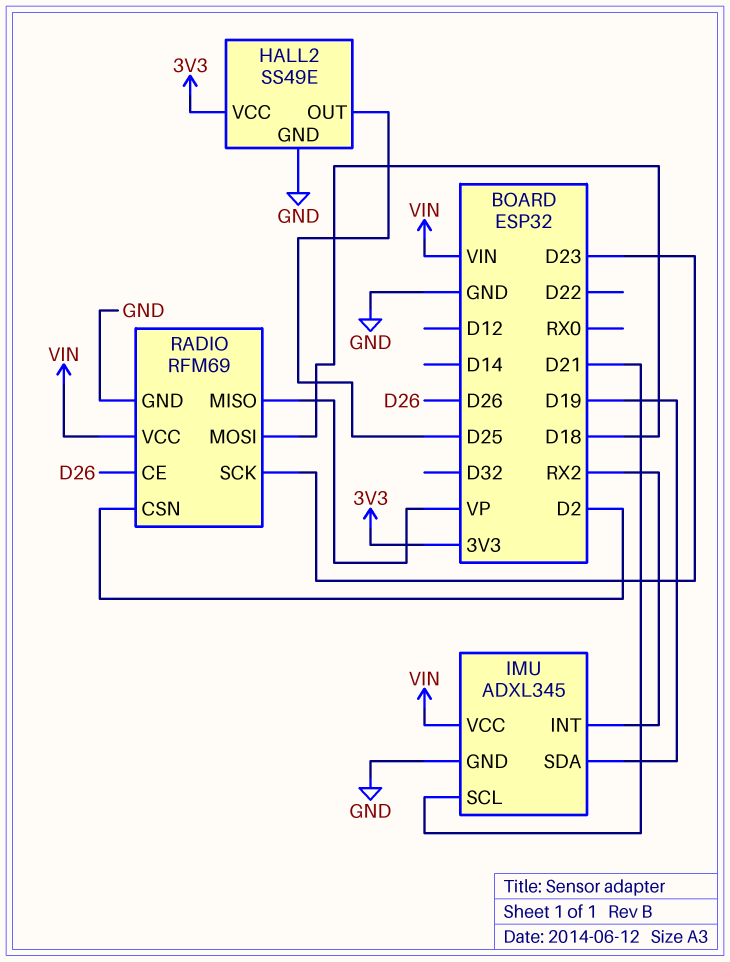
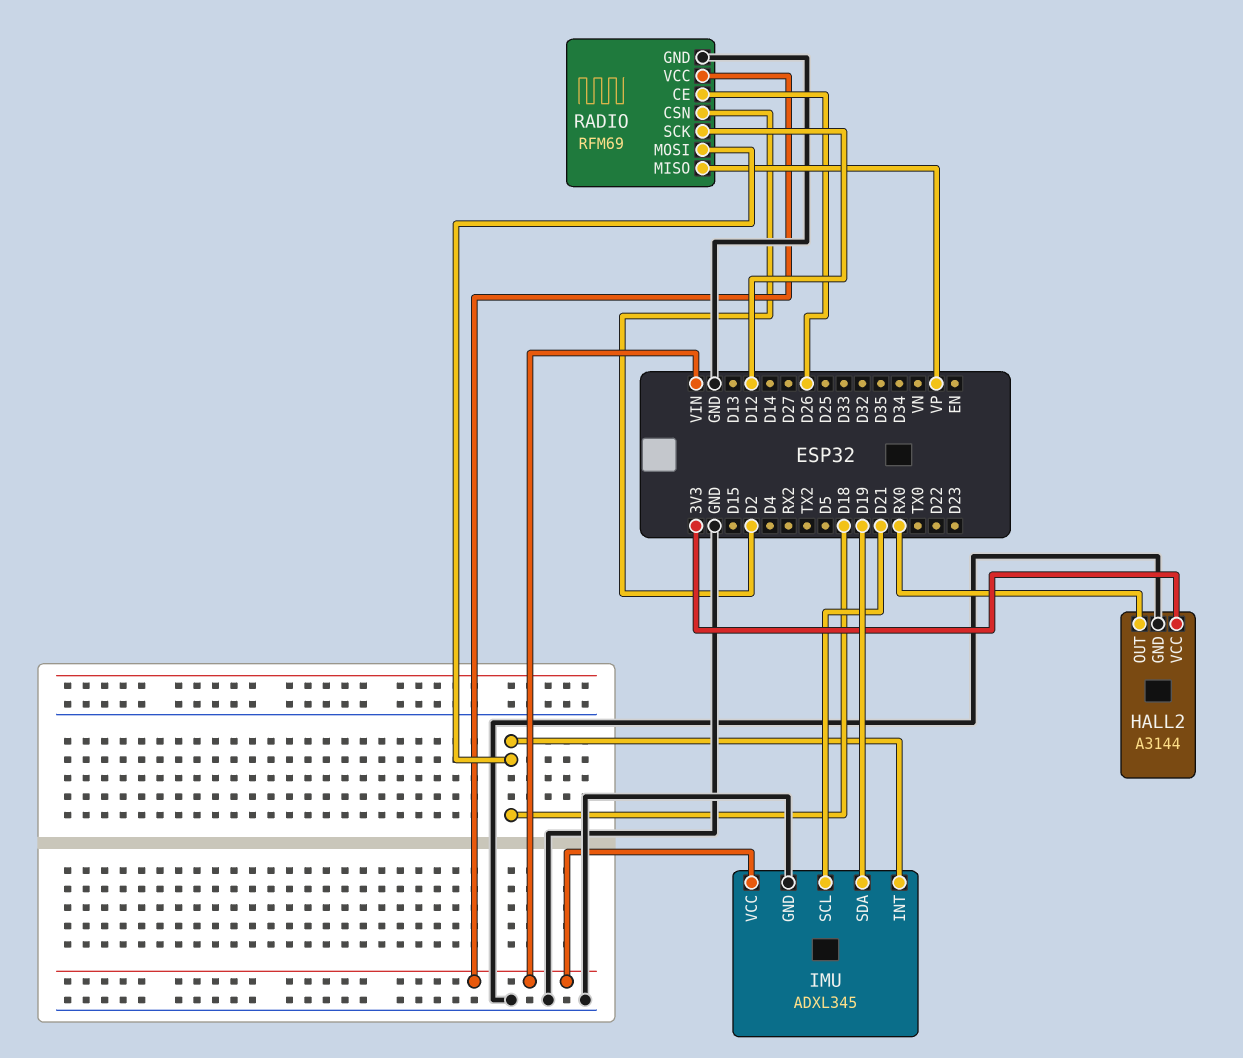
HALL2: SS49E -> A3144
HALL2 pin OUT: D25 -> RX0
IMU pin INT: RX2 -> D18
RADIO pin SCK: D23 -> D12

